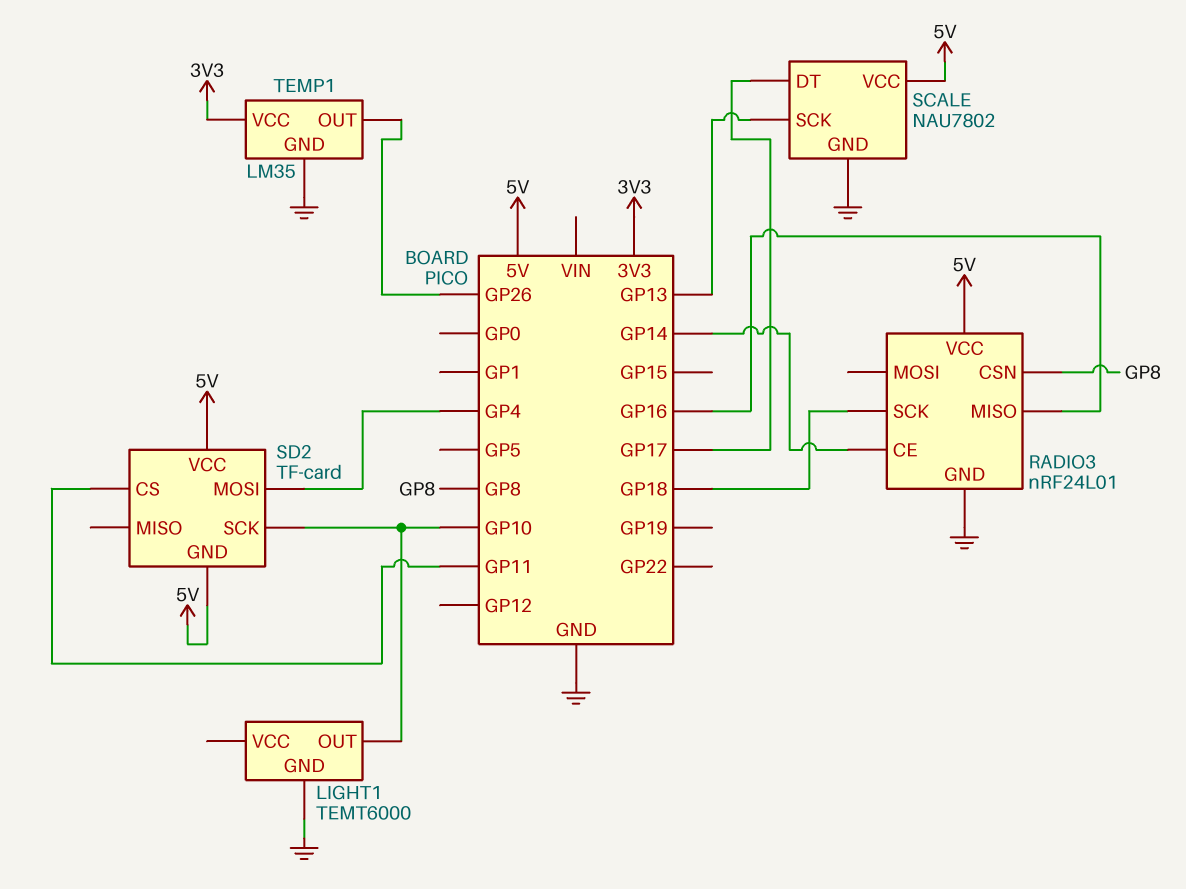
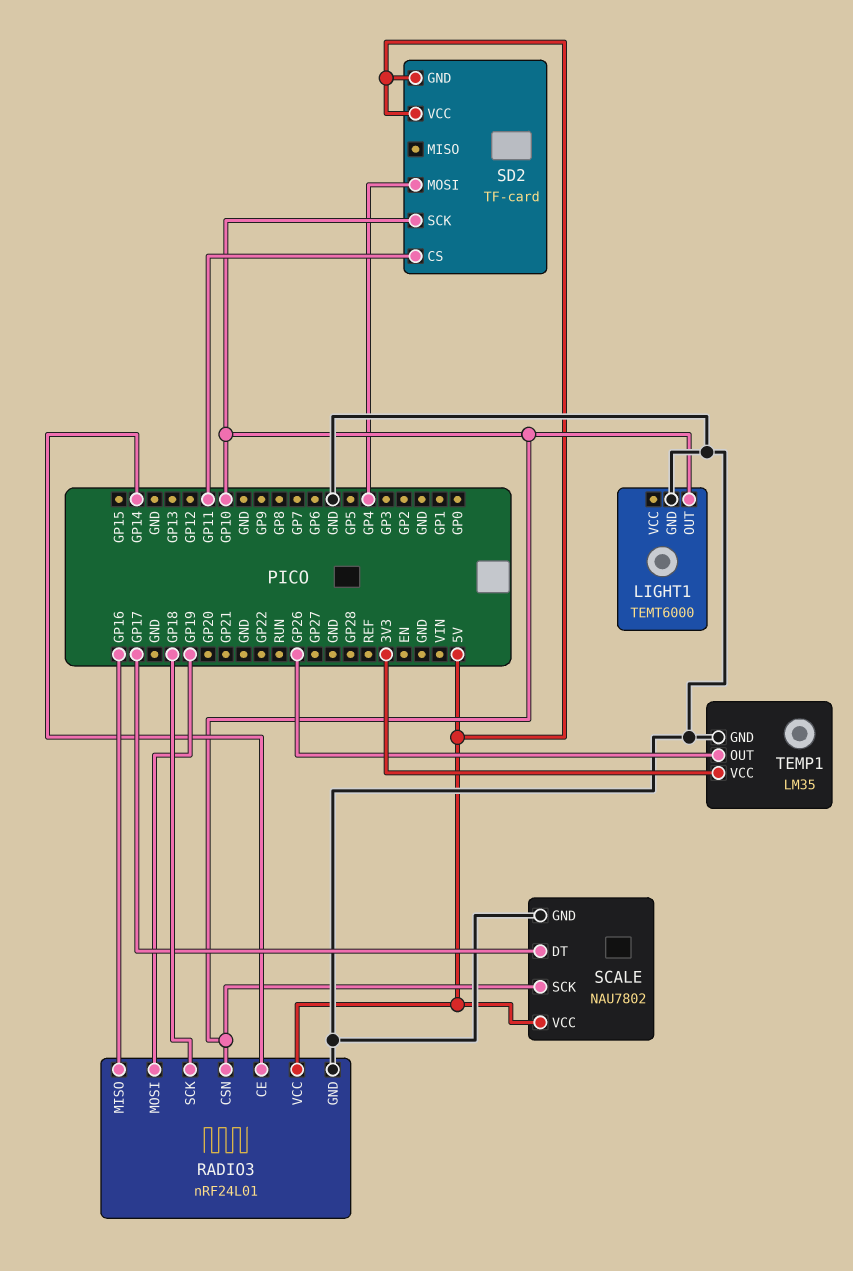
RADIO3 pin CSN: GP8 -> GP10
RADIO3 pin MOSI: none -> GP19
SCALE pin SCK: GP13 -> GP10

